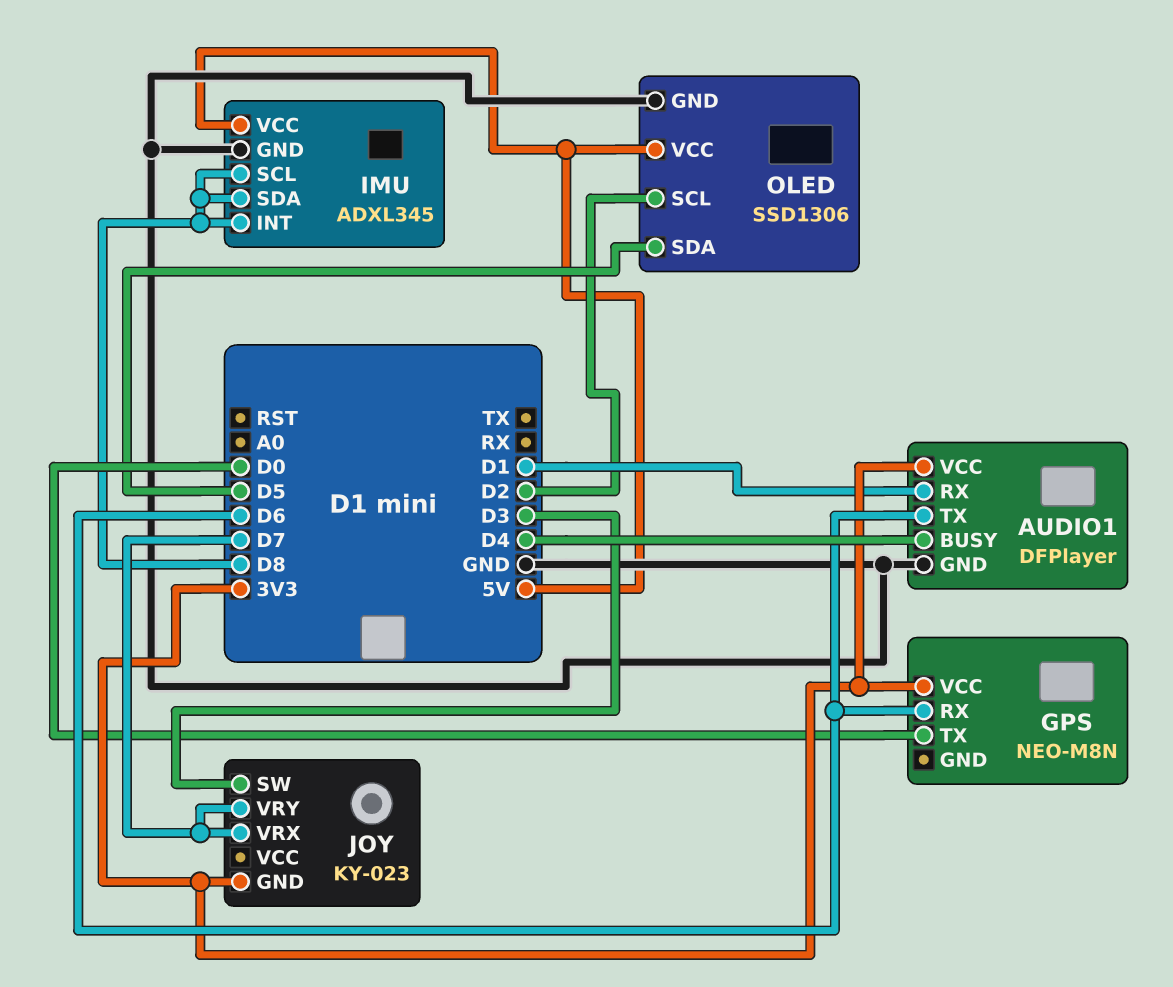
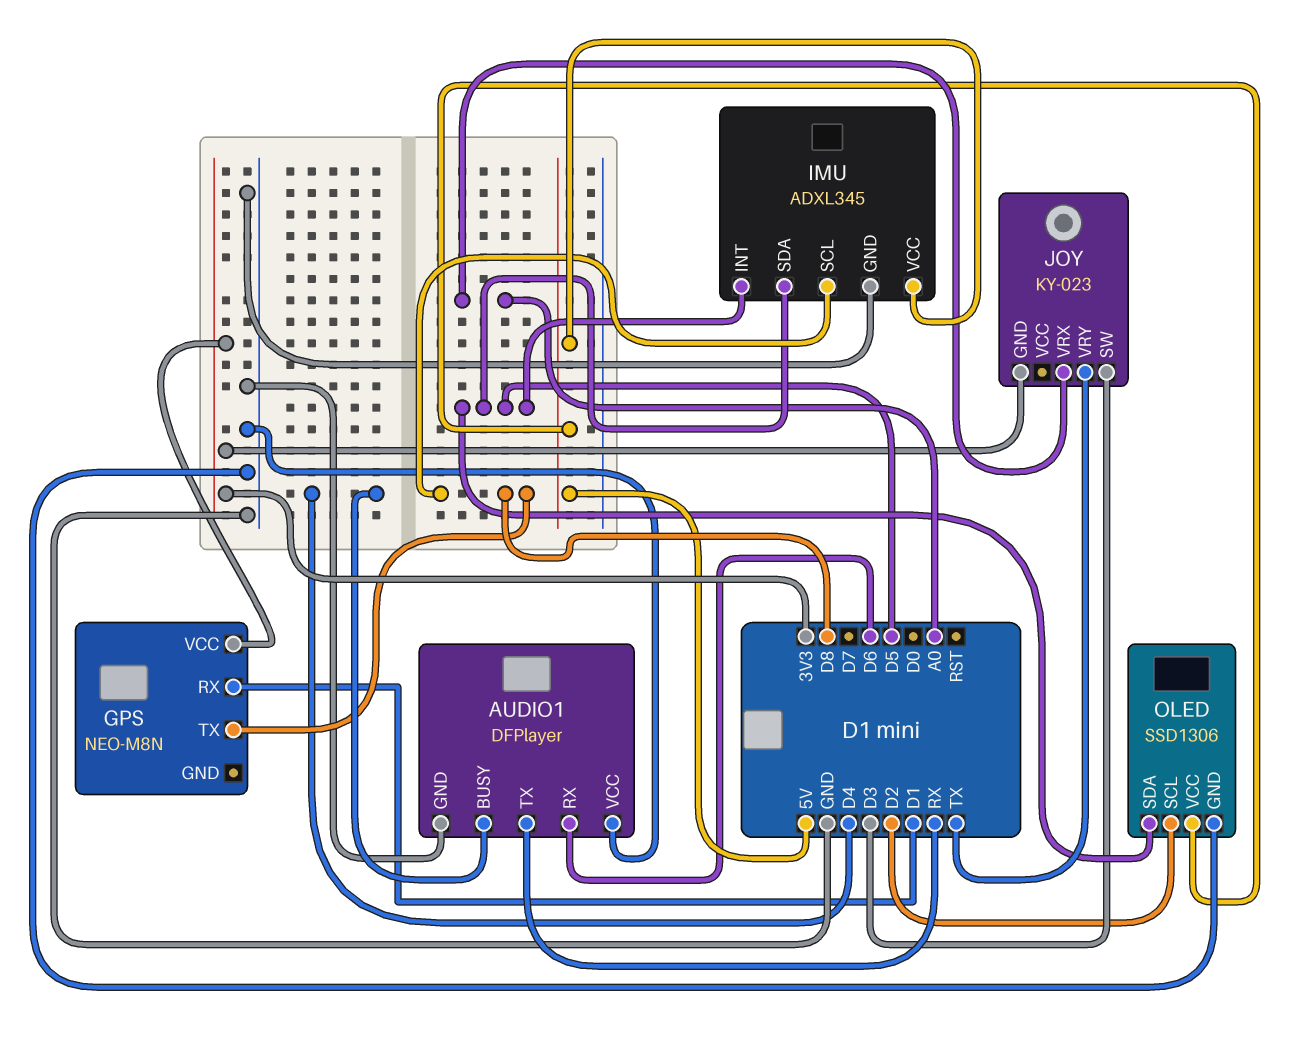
AUDIO1 pin RX: D1 -> D6
AUDIO1 pin TX: D6 -> RX
AUDIO1 pin VCC: 3V3 -> GND
GPS pin RX: D6 -> D1
GPS pin TX: D0 -> D8
IMU pin INT: D8 -> D5
IMU pin SDA: D8 -> D5
JOY pin VRX: D7 -> A0
JOY pin VRY: D7 -> TX

